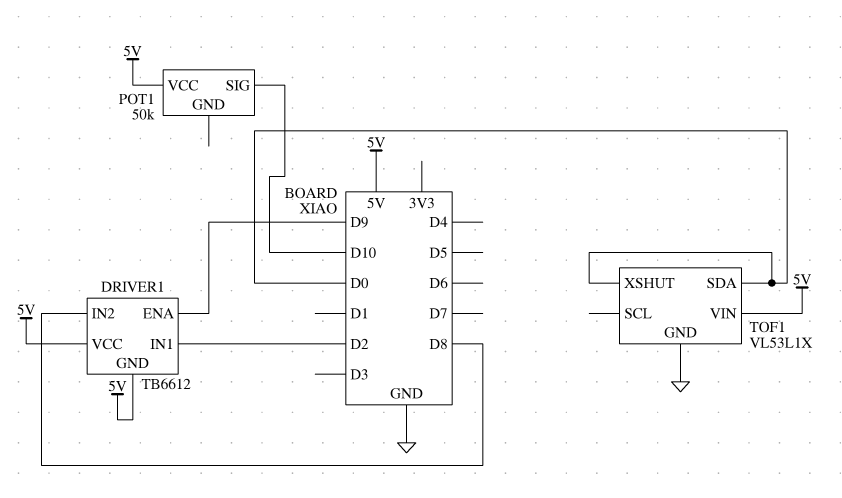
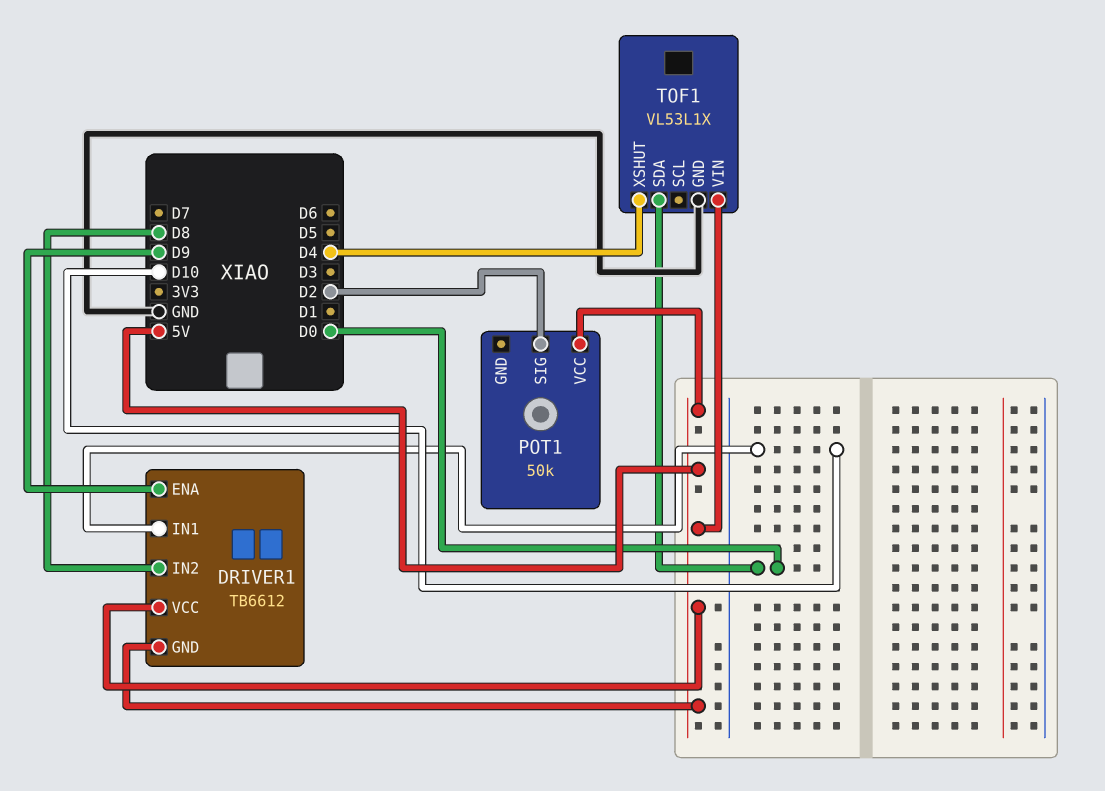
DRIVER1 pin IN1: D2 -> D10
POT1 pin SIG: D10 -> D2
TOF1 pin XSHUT: D0 -> D4

